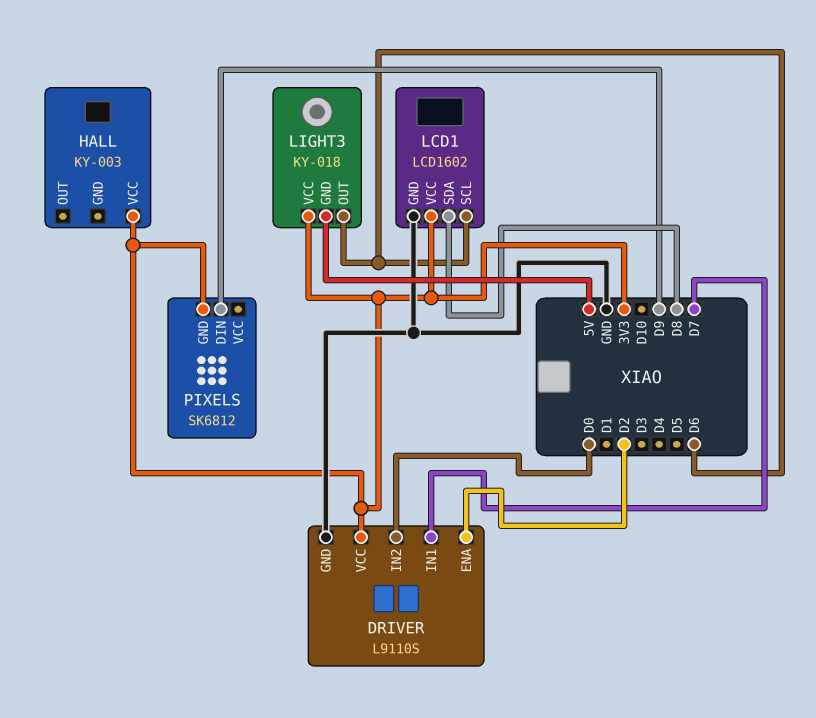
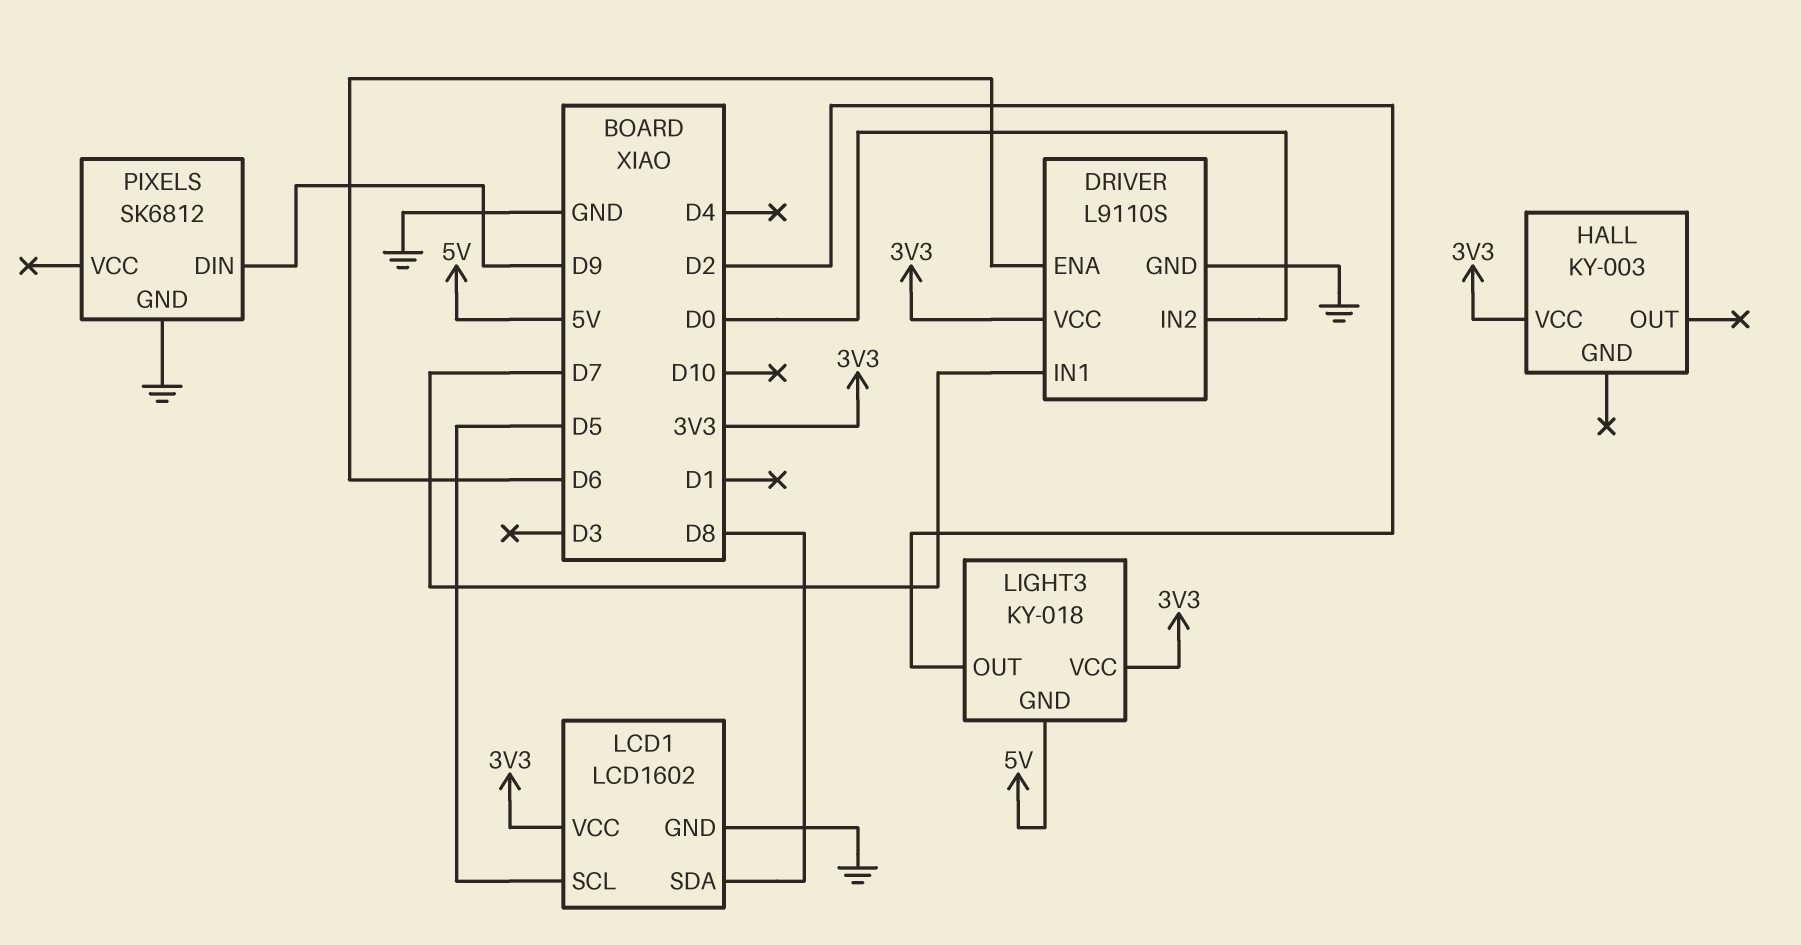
DRIVER pin ENA: D2 -> D6
LCD1 pin SCL: D6 -> D5
LIGHT3 pin OUT: D6 -> D2
PIXELS pin GND: 3V3 -> GND

